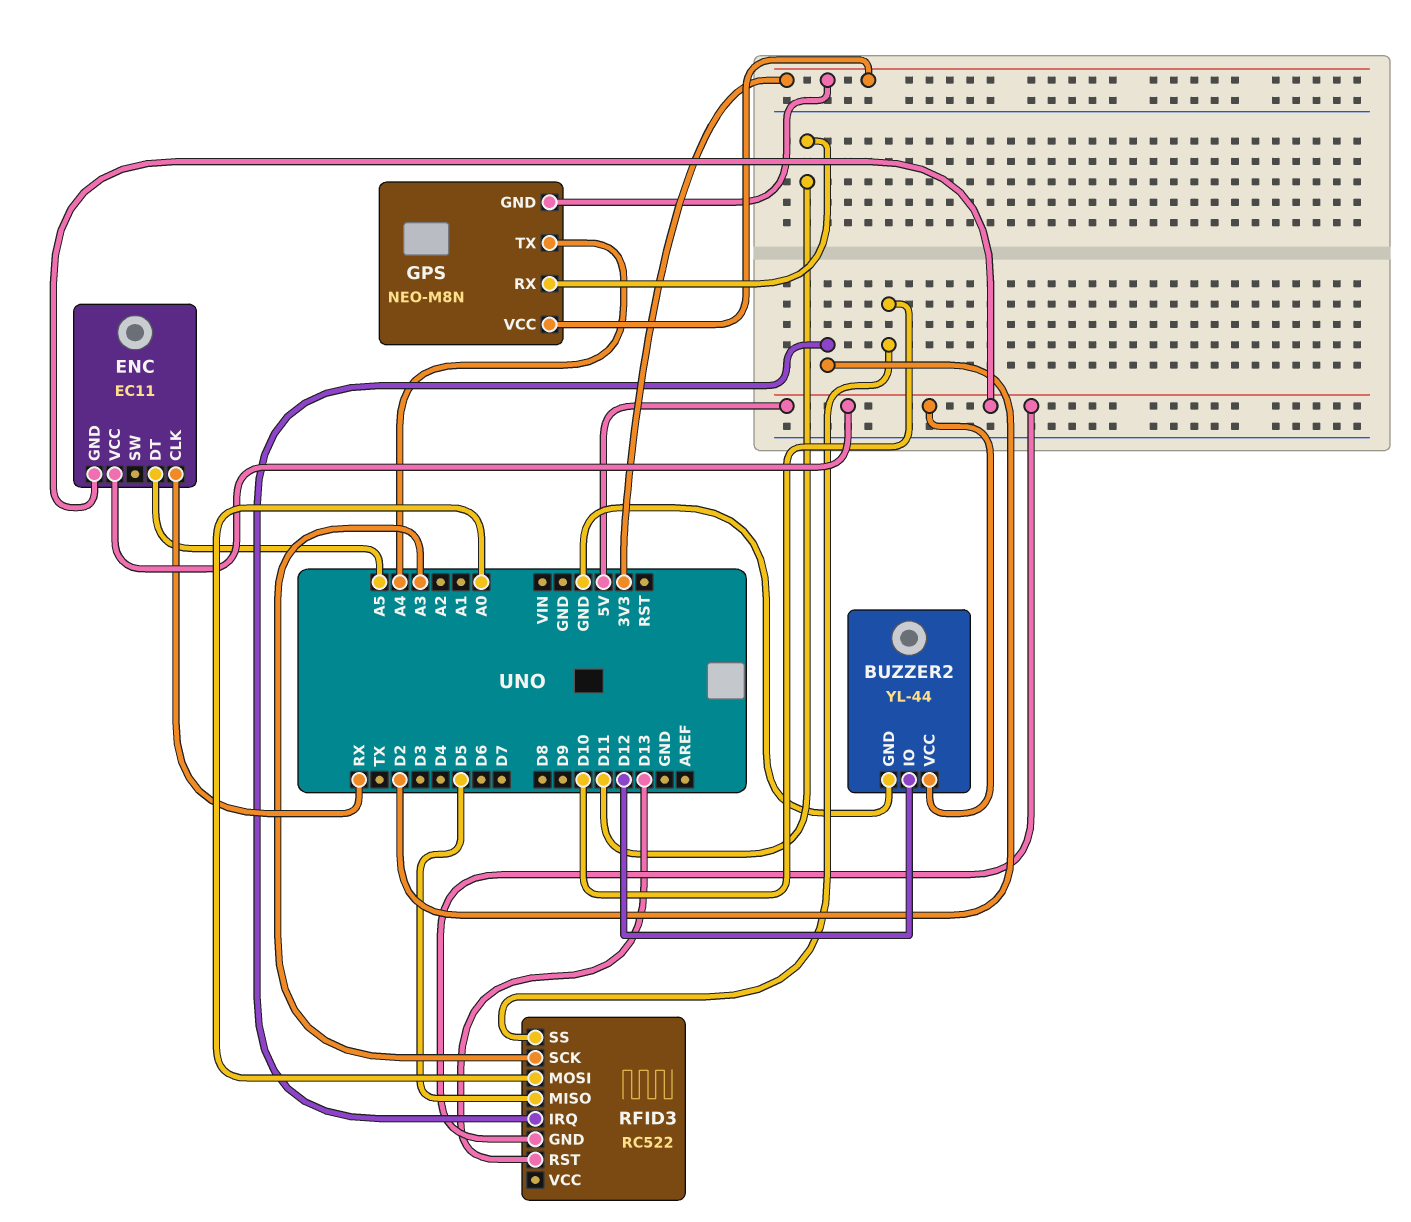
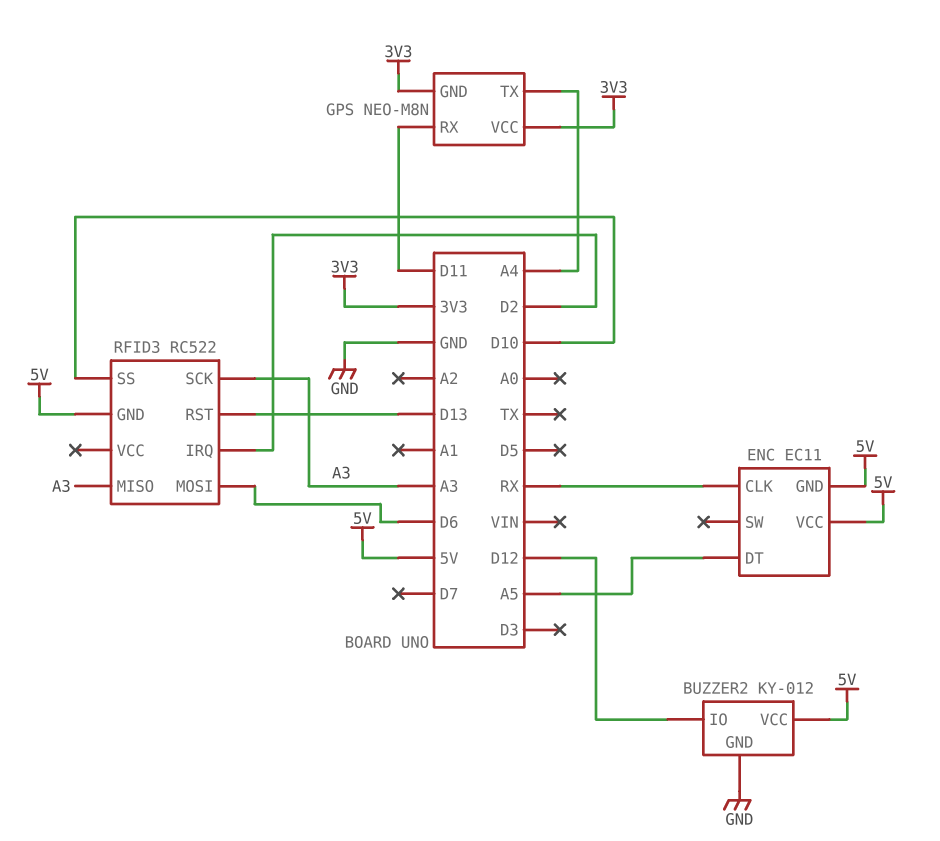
BUZZER2: YL-44 -> KY-012
RFID3 pin MISO: D5 -> A3
RFID3 pin MOSI: A0 -> D6

